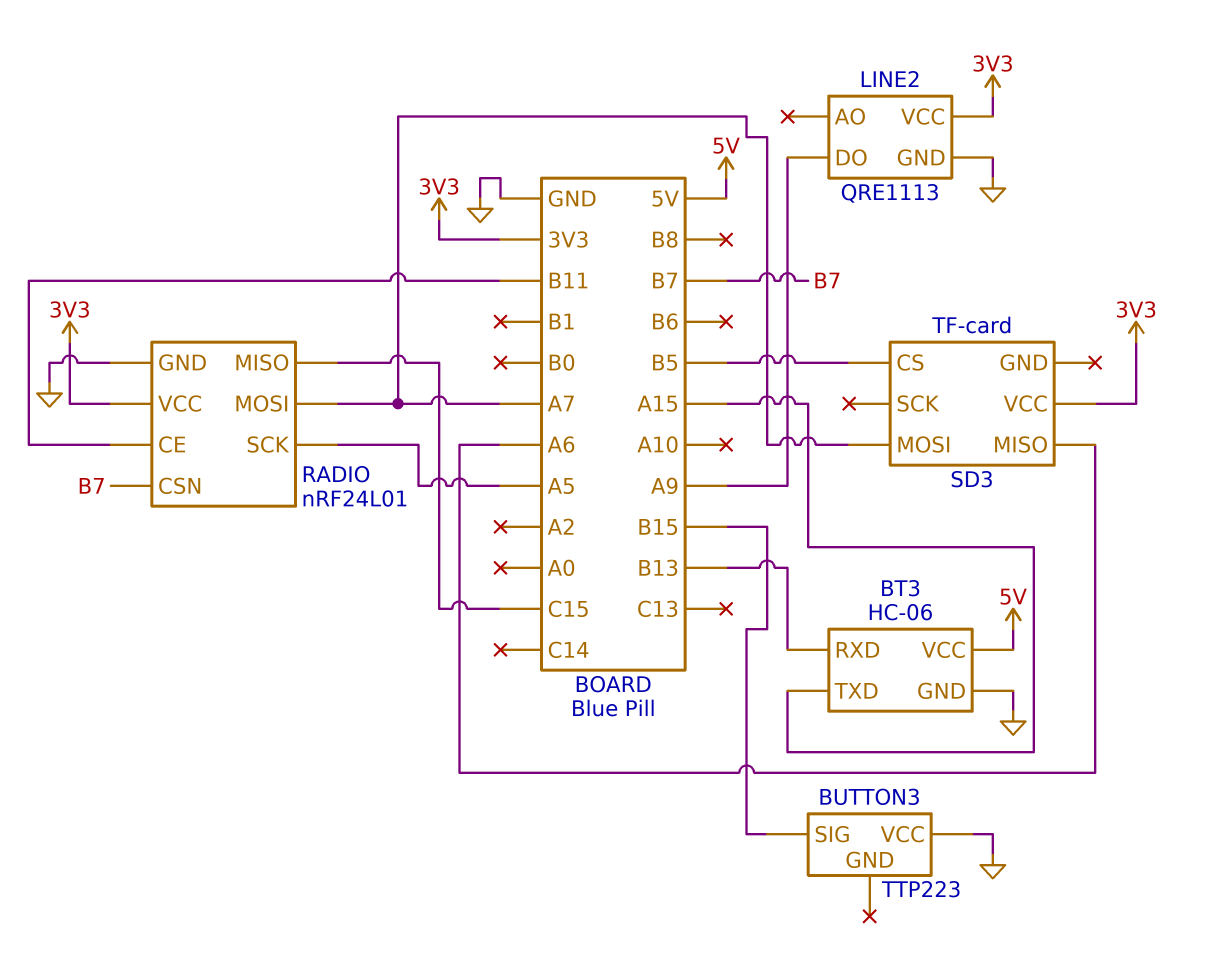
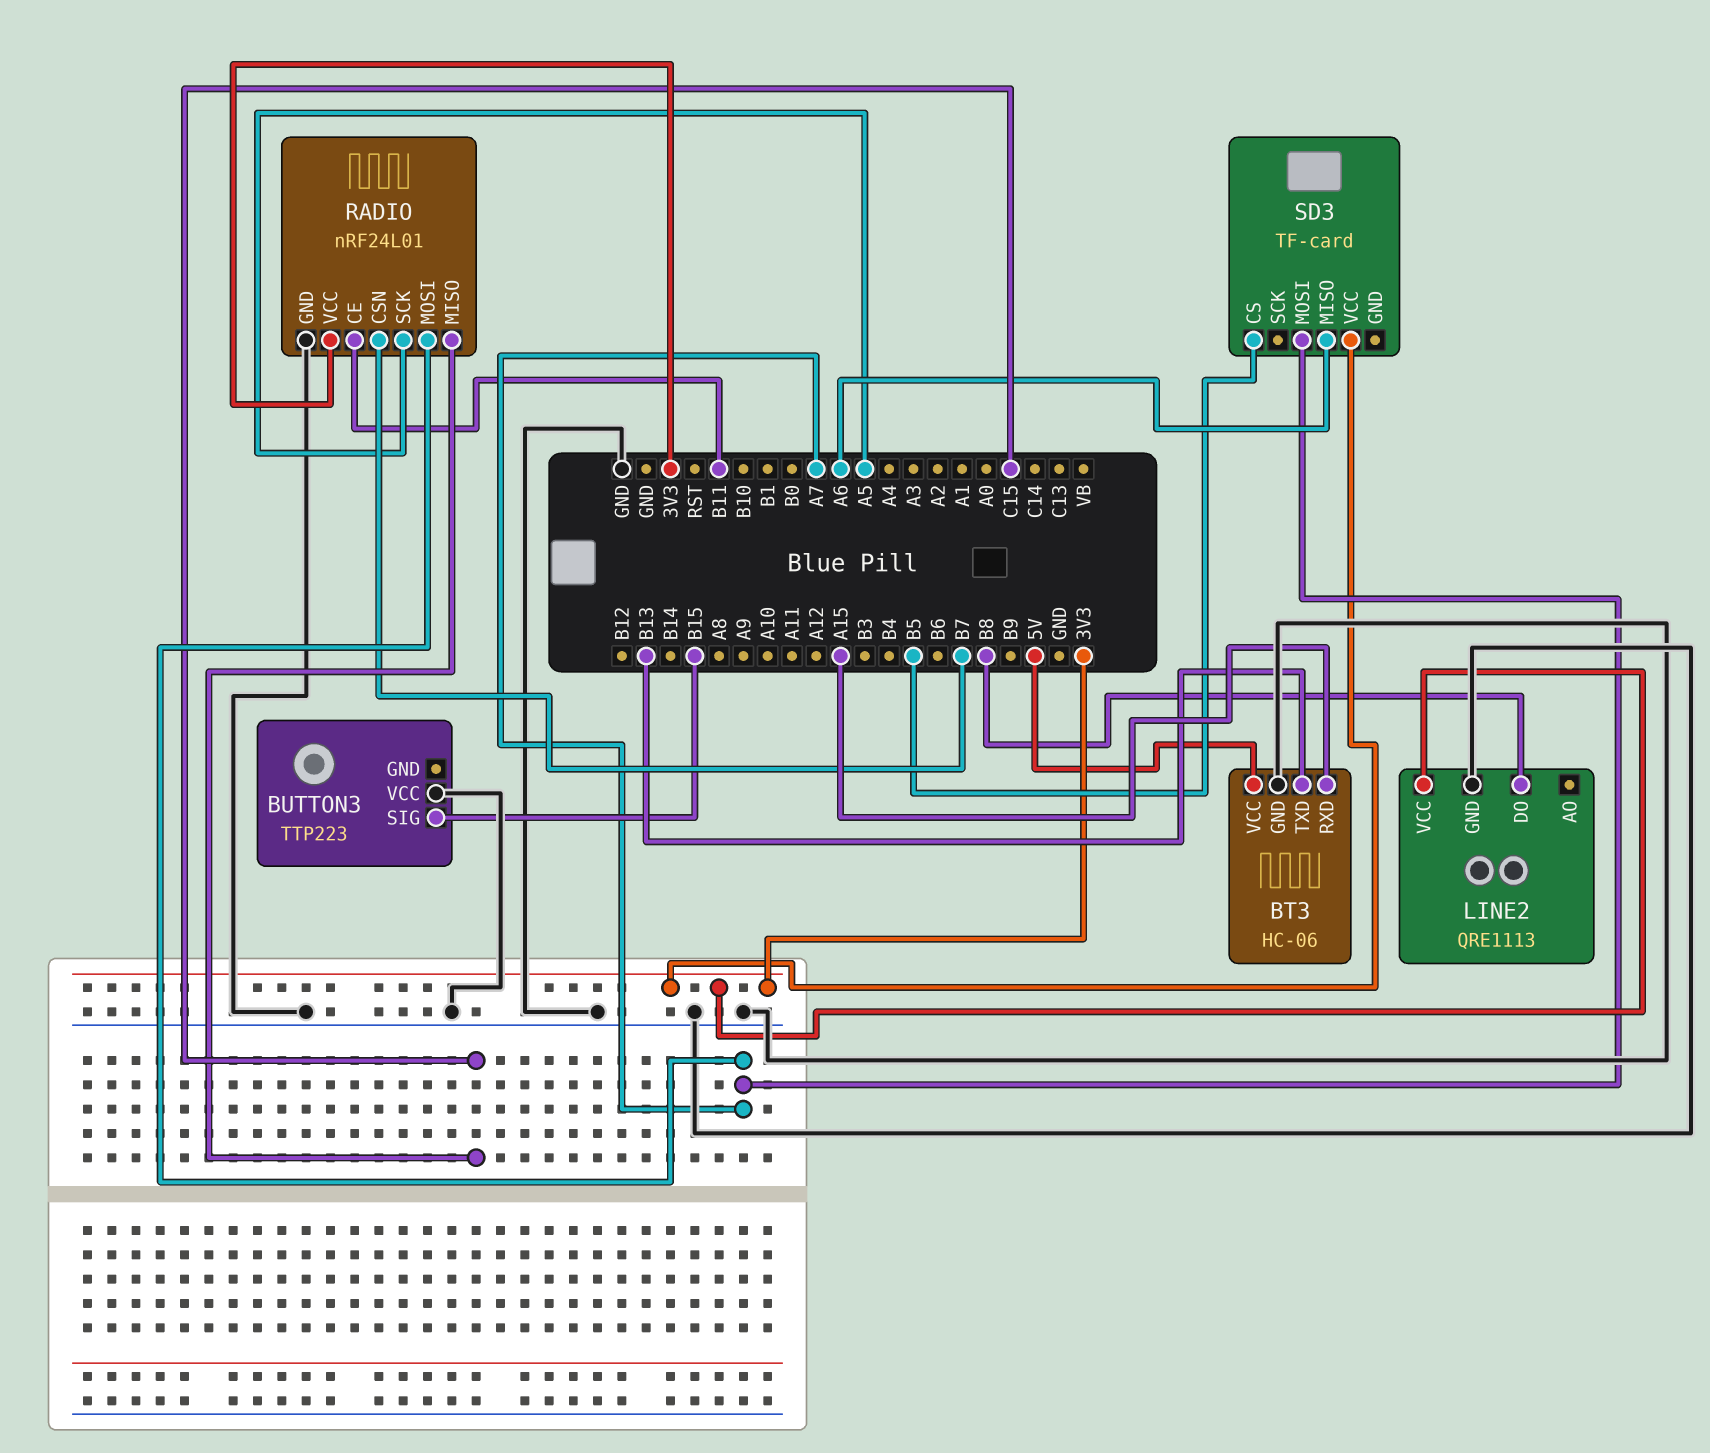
BT3 pin RXD: B13 -> A15
BT3 pin TXD: A15 -> B13
LINE2 pin DO: A9 -> B8

